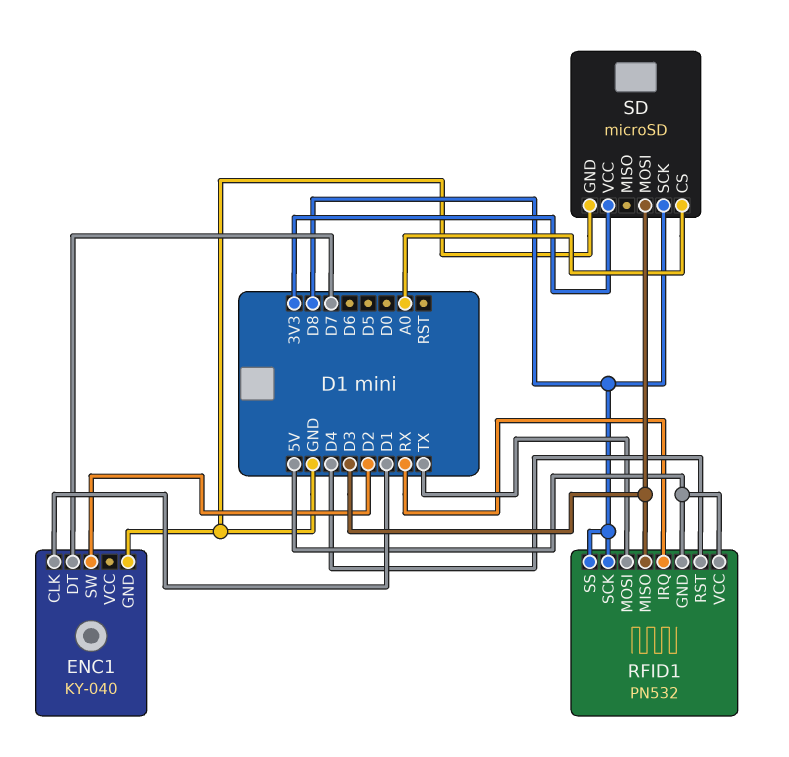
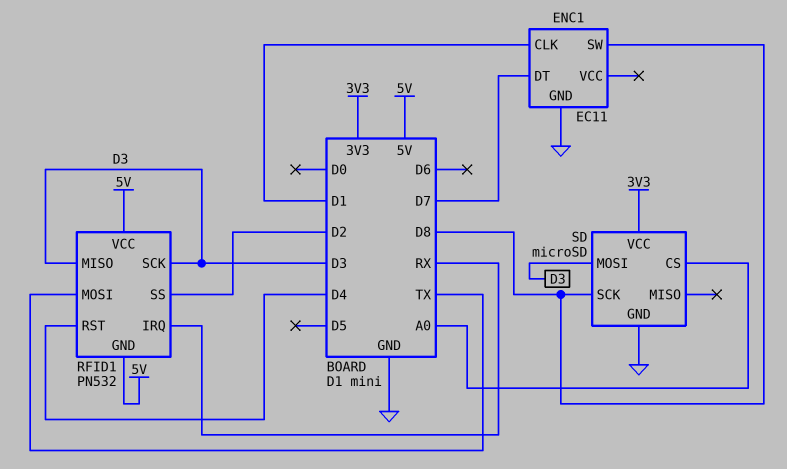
ENC1: KY-040 -> EC11
ENC1 pin SW: D2 -> D8
RFID1 pin SCK: D8 -> D3
RFID1 pin SS: D8 -> D2

